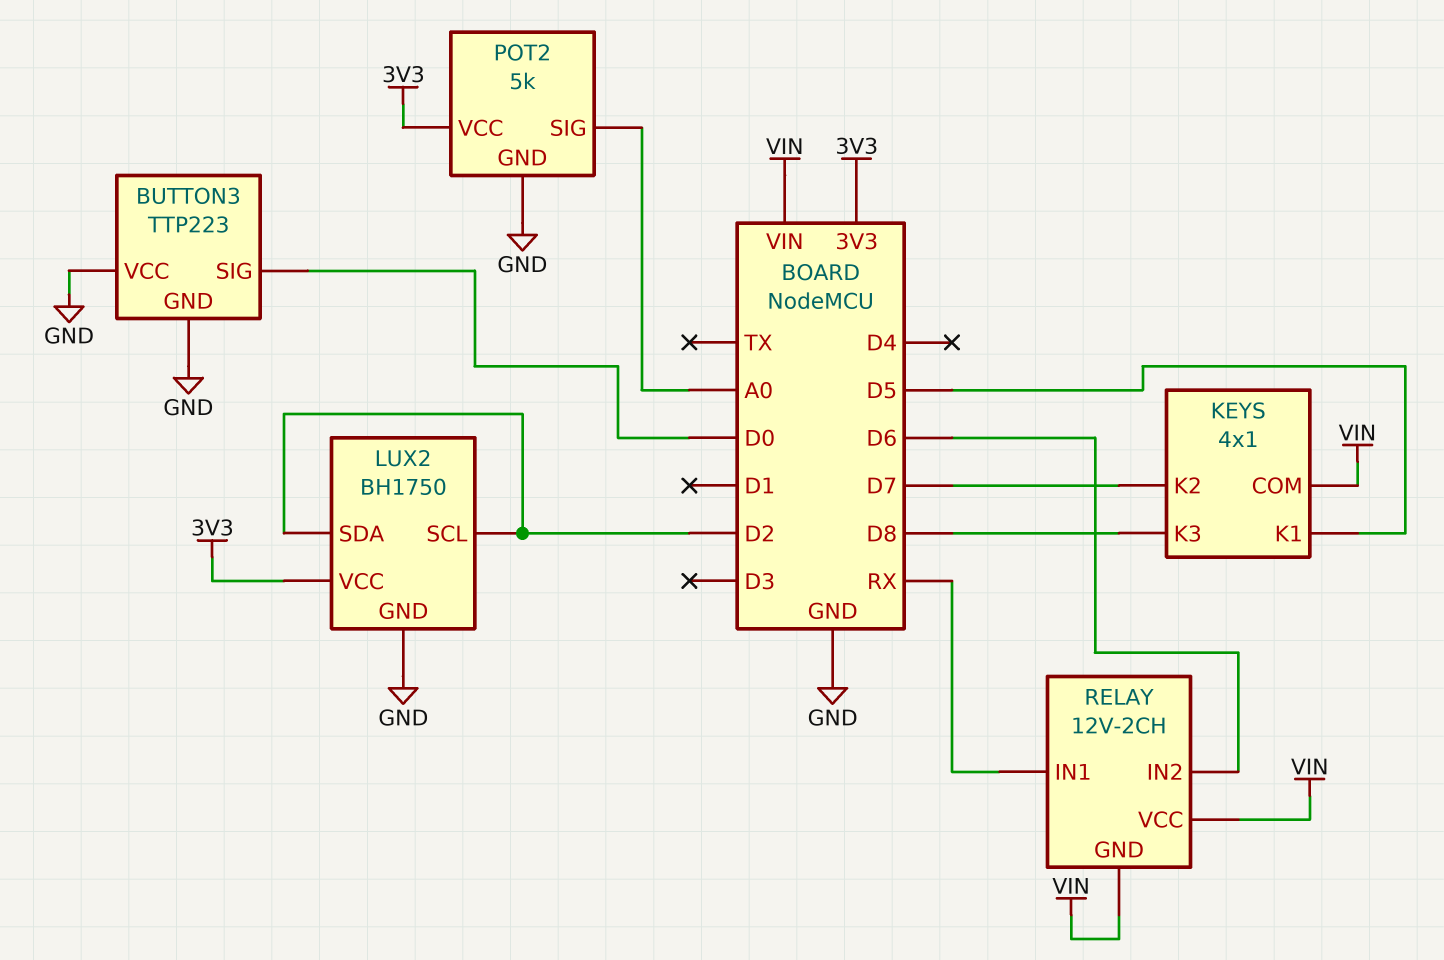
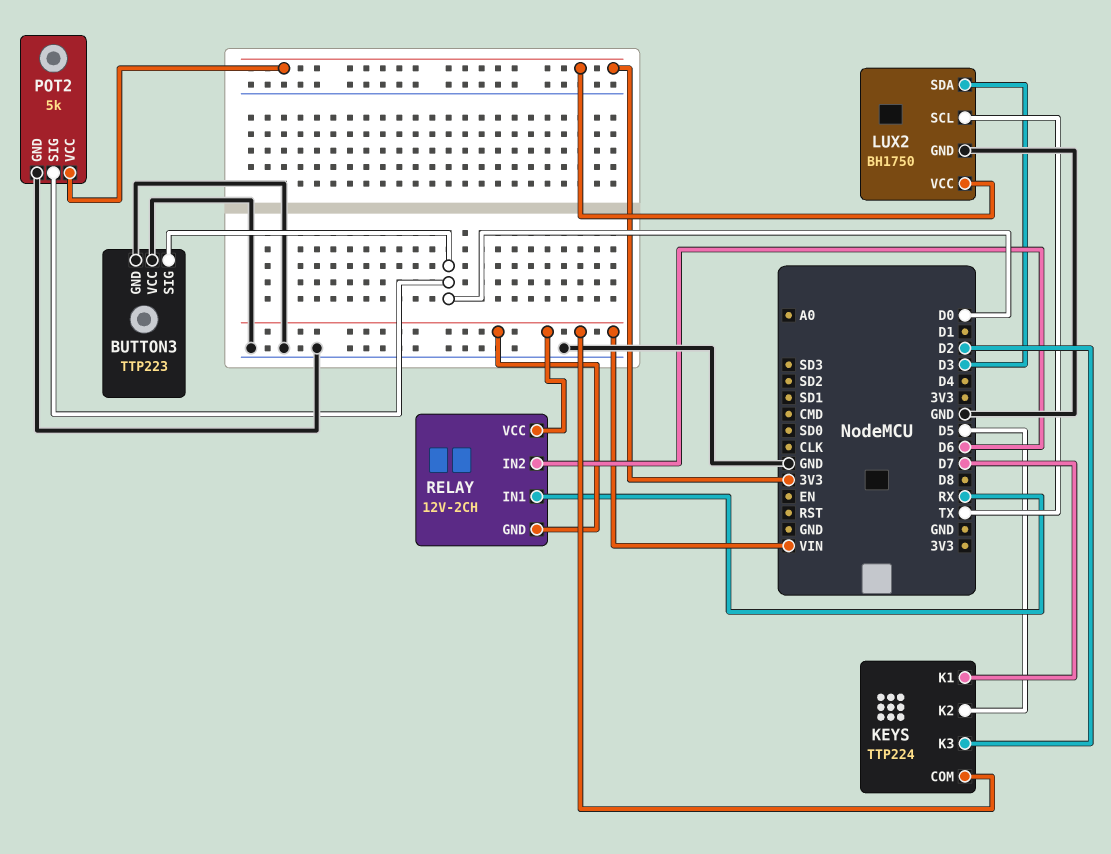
KEYS: 4x1 -> TTP224
KEYS pin K1: D5 -> D7
KEYS pin K2: D7 -> D5
KEYS pin K3: D8 -> D2
LUX2 pin SCL: D2 -> TX
LUX2 pin SDA: D2 -> D3
POT2 pin SIG: A0 -> D0

